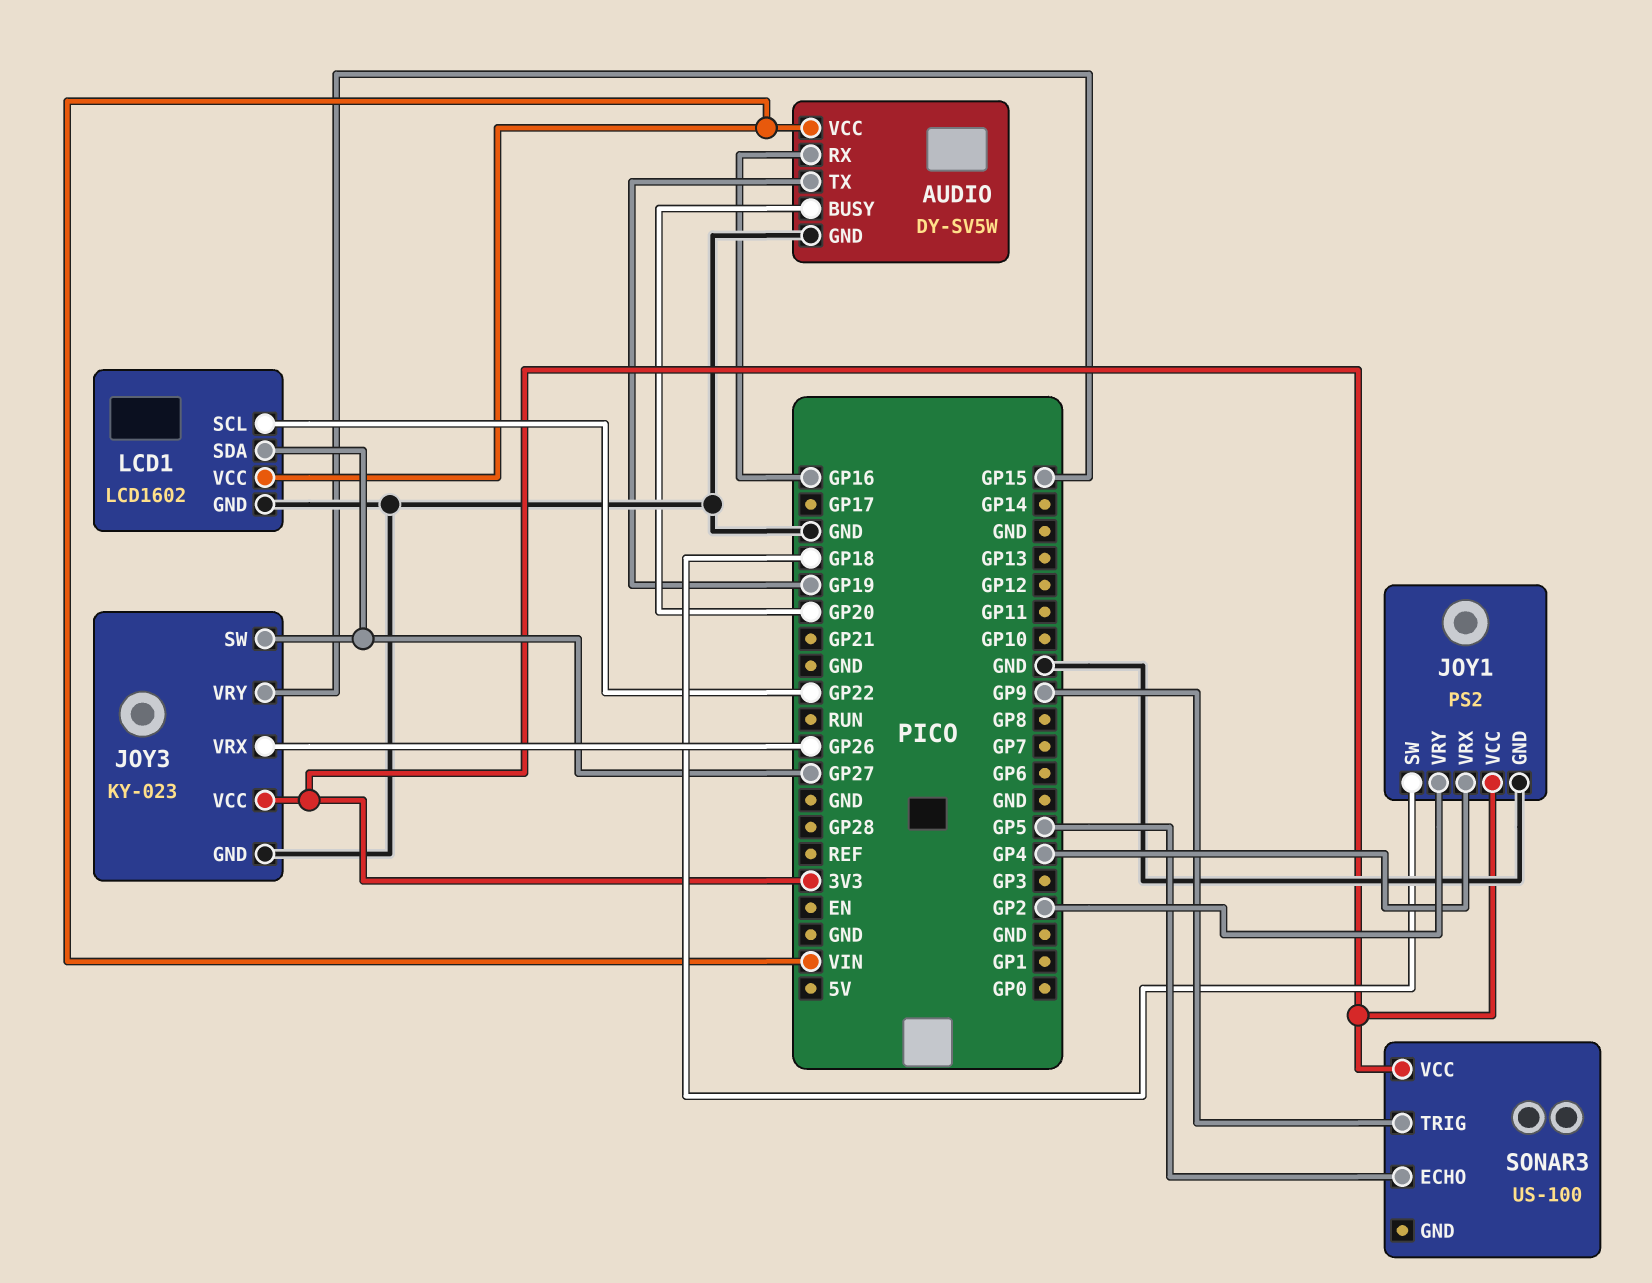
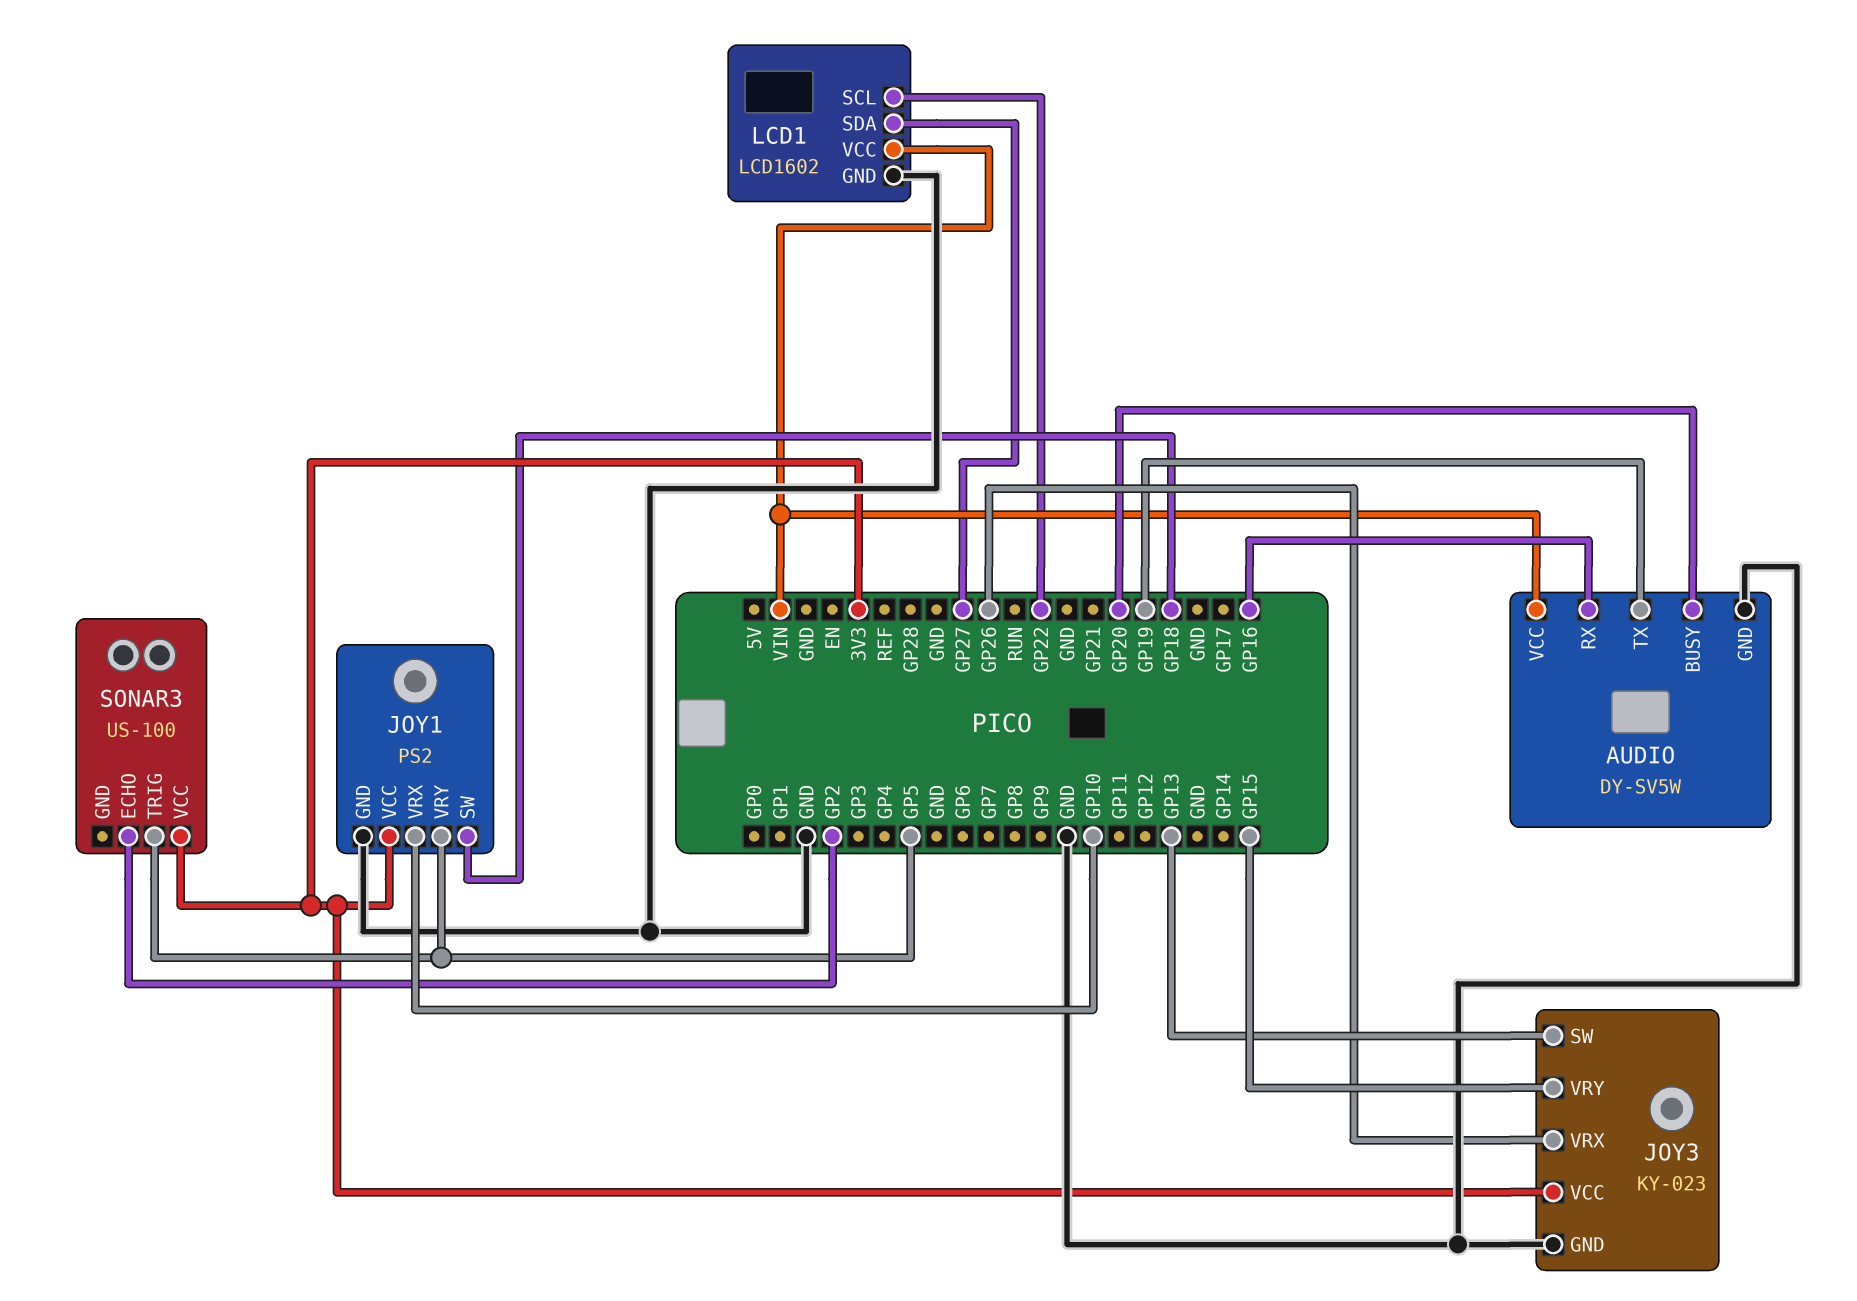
JOY1 pin VRX: GP4 -> GP10
JOY1 pin VRY: GP2 -> GP5
JOY3 pin SW: GP27 -> GP13
SONAR3 pin ECHO: GP5 -> GP2
SONAR3 pin TRIG: GP9 -> GP5

